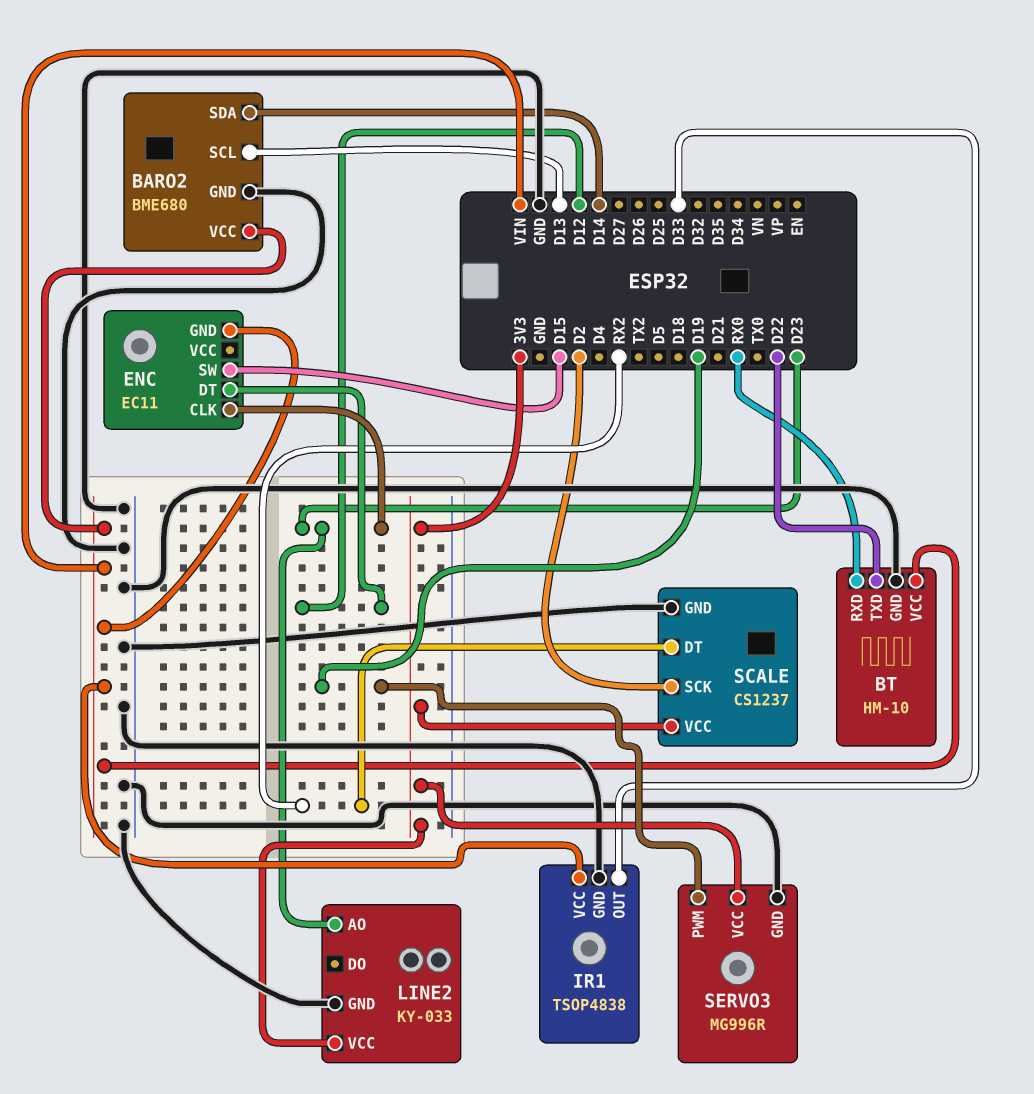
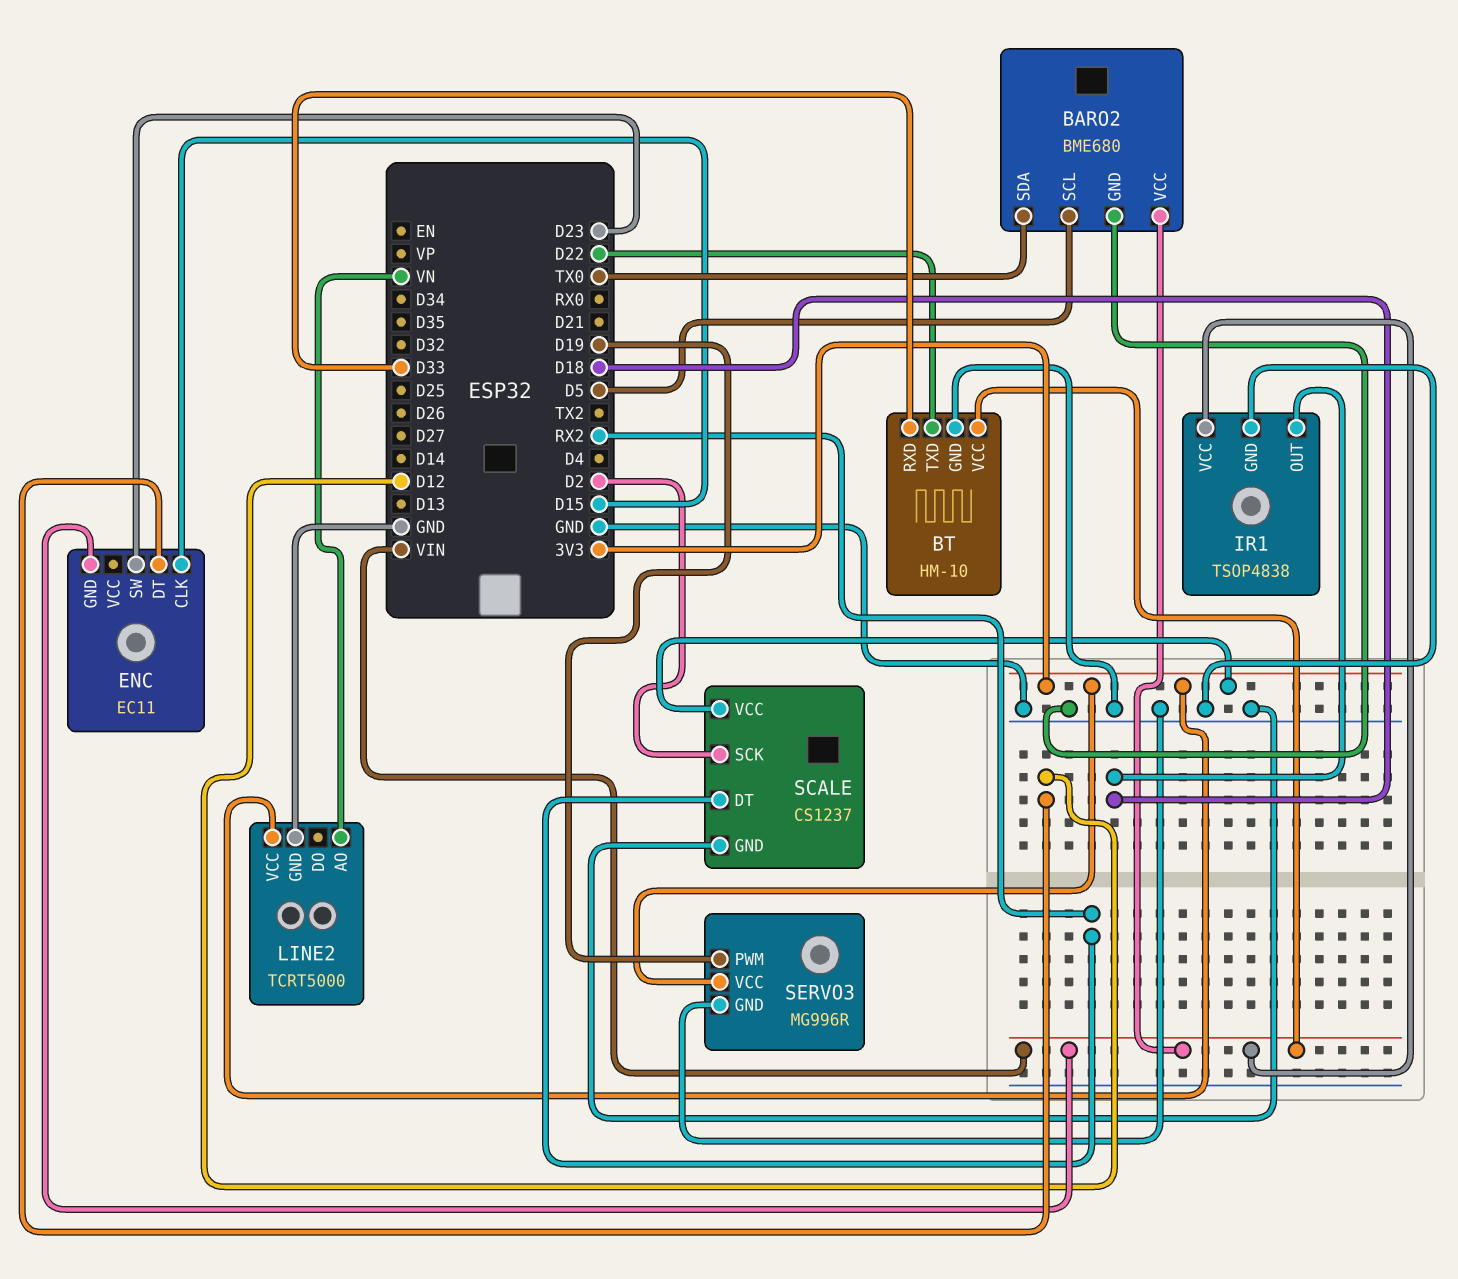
BARO2 pin SCL: D13 -> D5
BARO2 pin SDA: D14 -> TX0
BT pin RXD: RX0 -> D33
ENC pin CLK: D23 -> D15
ENC pin SW: D15 -> D23
IR1 pin OUT: D33 -> D18
LINE2: KY-033 -> TCRT5000
LINE2 pin AO: D23 -> VN

